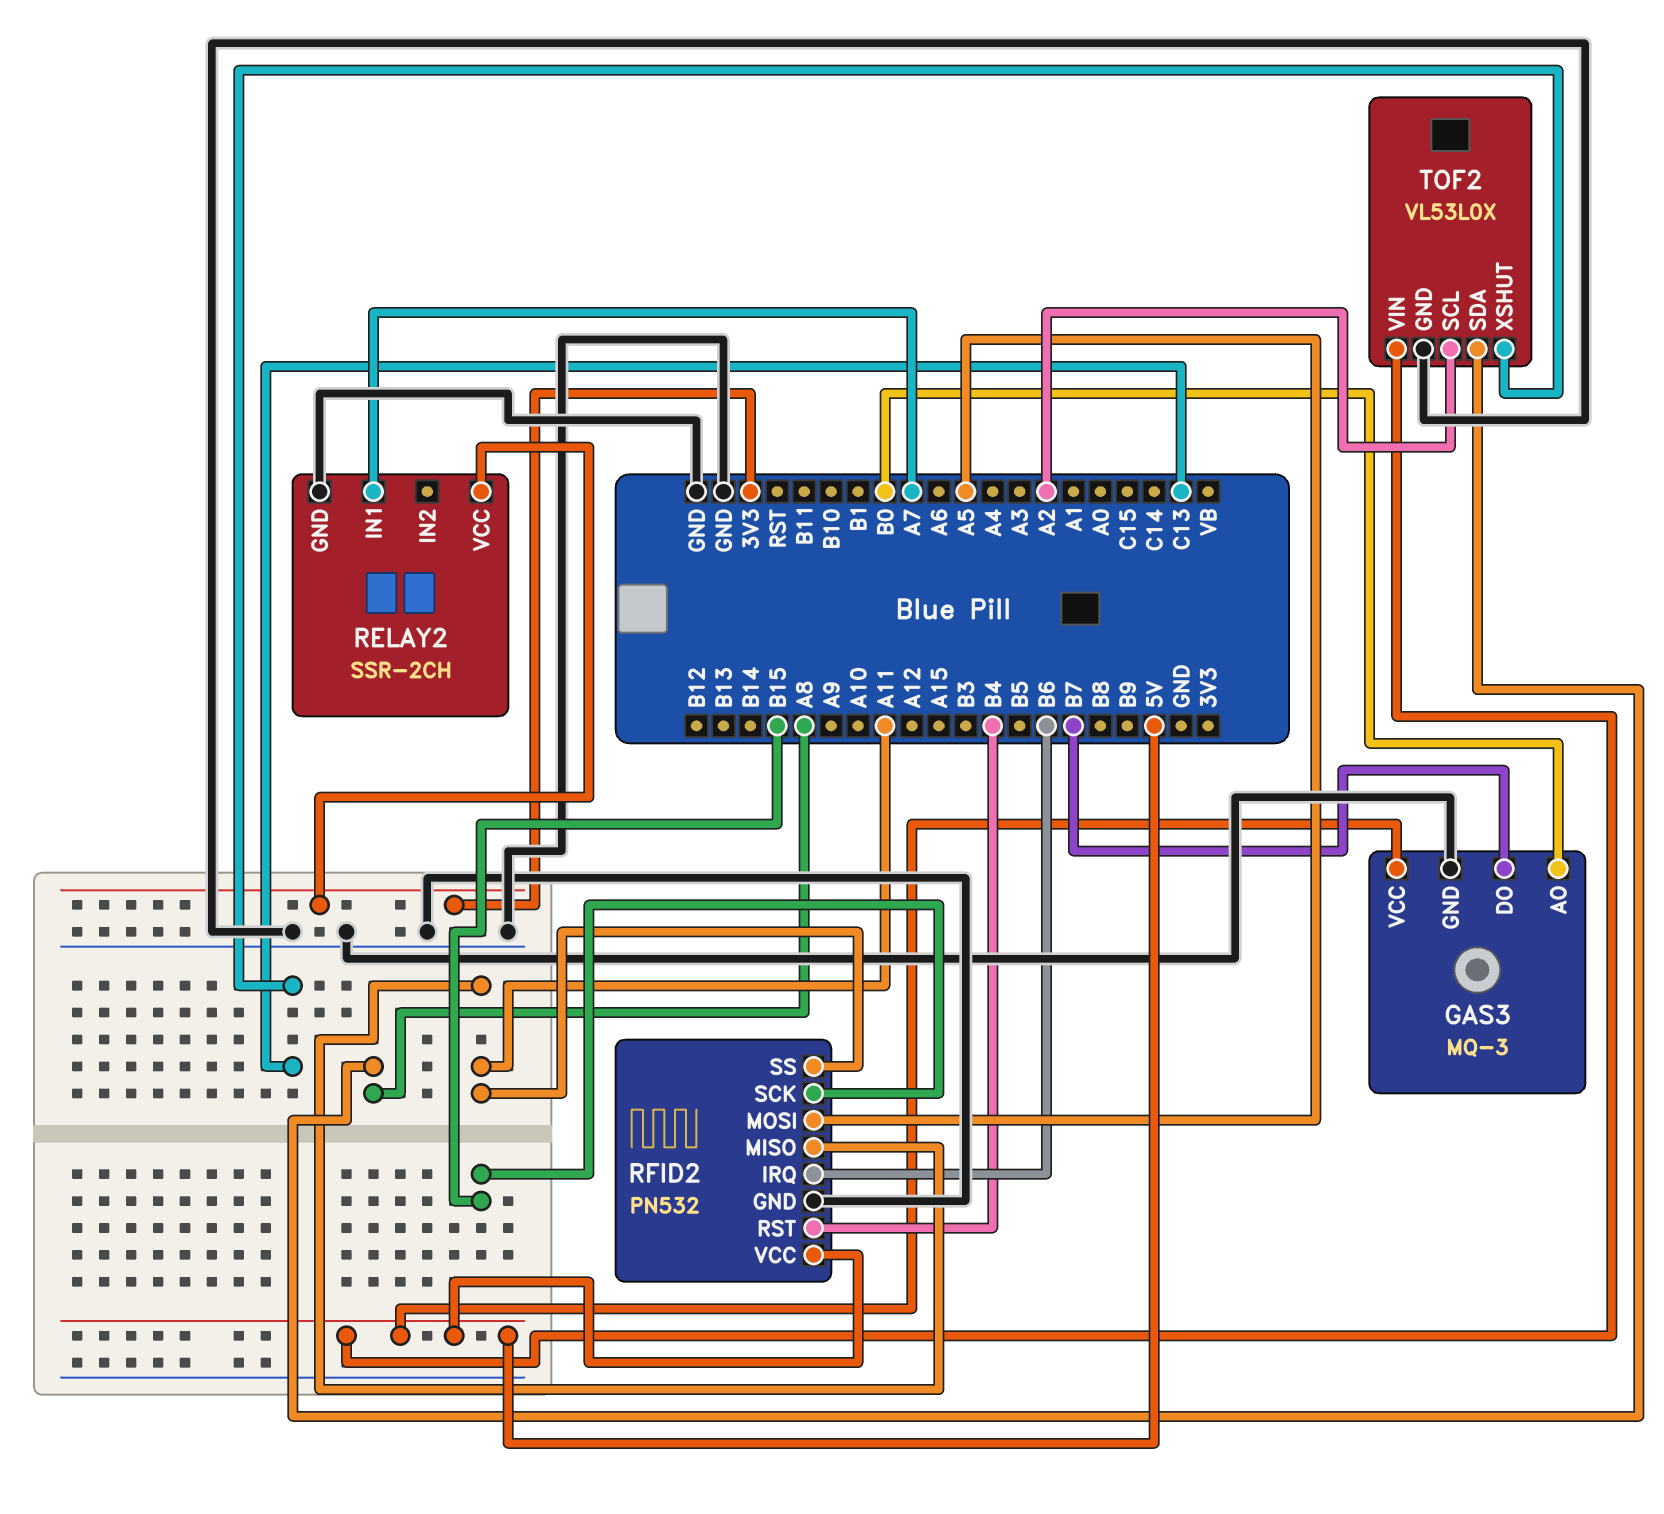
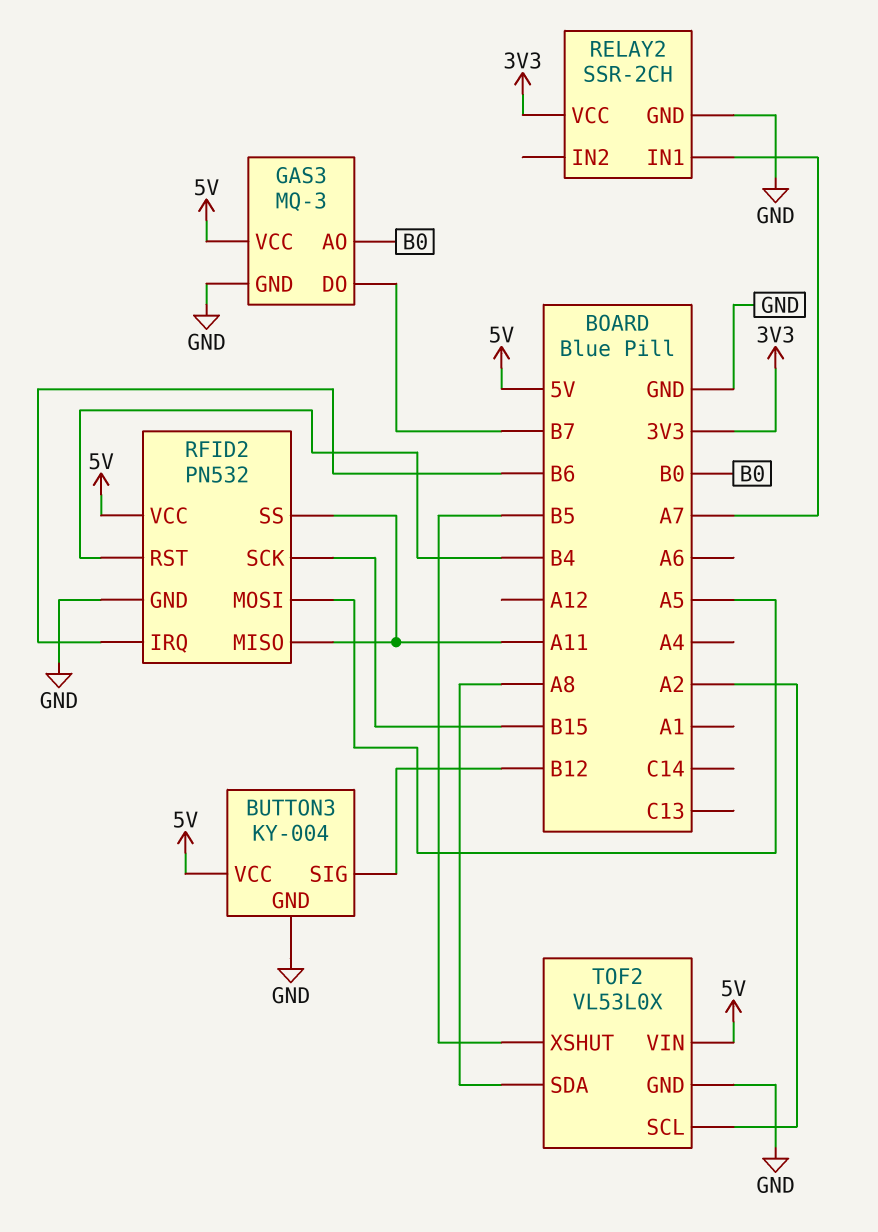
BUTTON3: none -> KY-004
BUTTON3 pin GND: none -> GND
BUTTON3 pin SIG: none -> B12
BUTTON3 pin VCC: none -> 5V
TOF2 pin XSHUT: C13 -> B5

